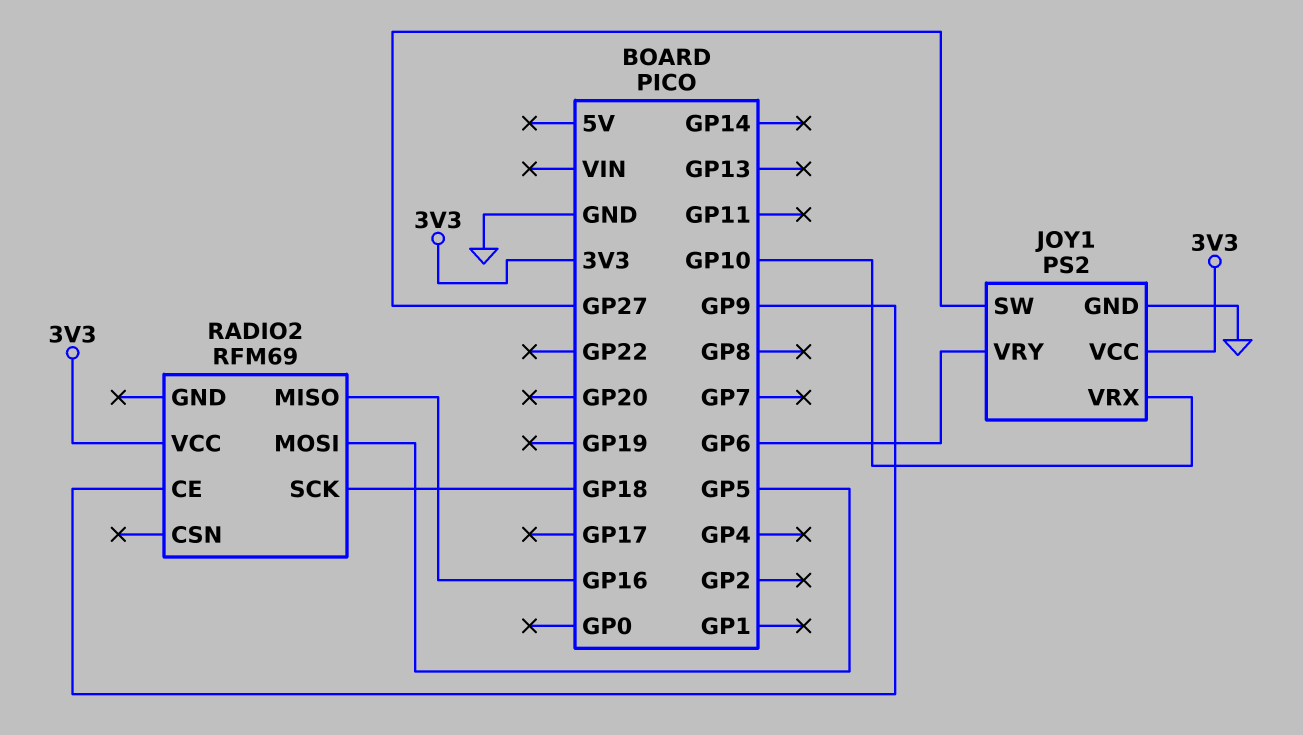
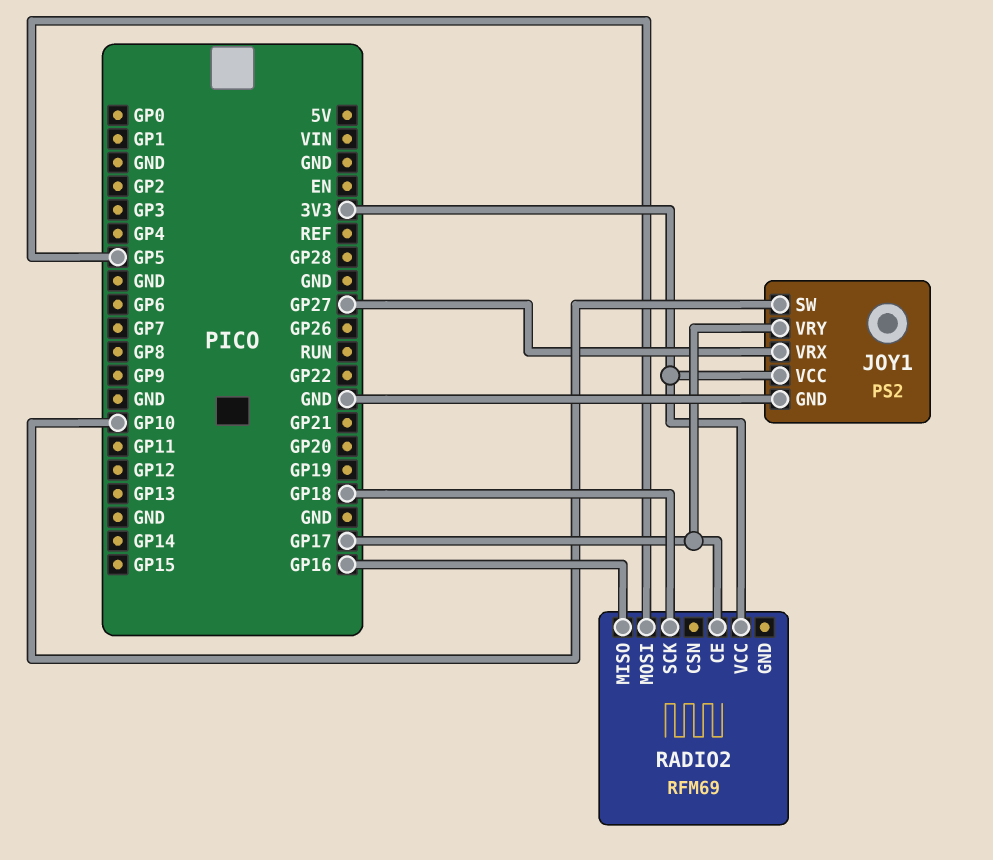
JOY1 pin SW: GP27 -> GP10
JOY1 pin VRX: GP10 -> GP27
JOY1 pin VRY: GP6 -> GP17
RADIO2 pin CE: GP9 -> GP17

